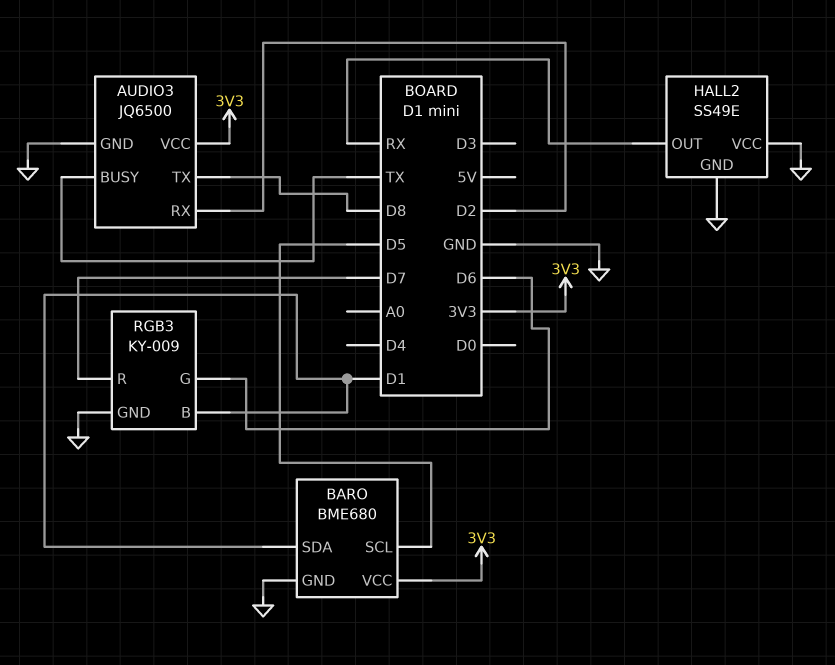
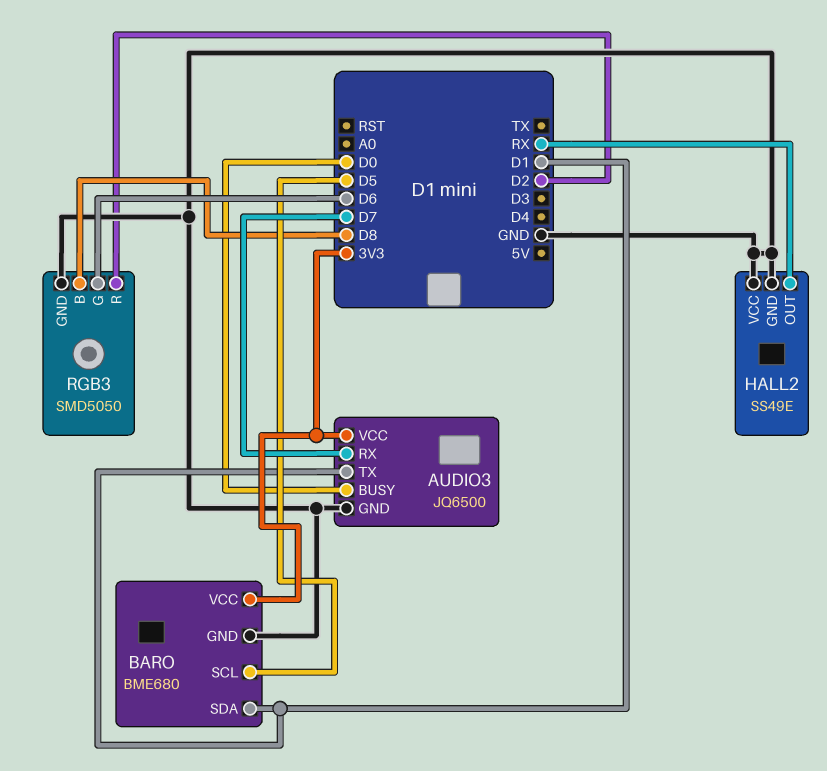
AUDIO3 pin BUSY: TX -> D0
AUDIO3 pin RX: D2 -> D7
AUDIO3 pin TX: D8 -> D1
RGB3: KY-009 -> SMD5050
RGB3 pin B: D1 -> D8
RGB3 pin R: D7 -> D2

